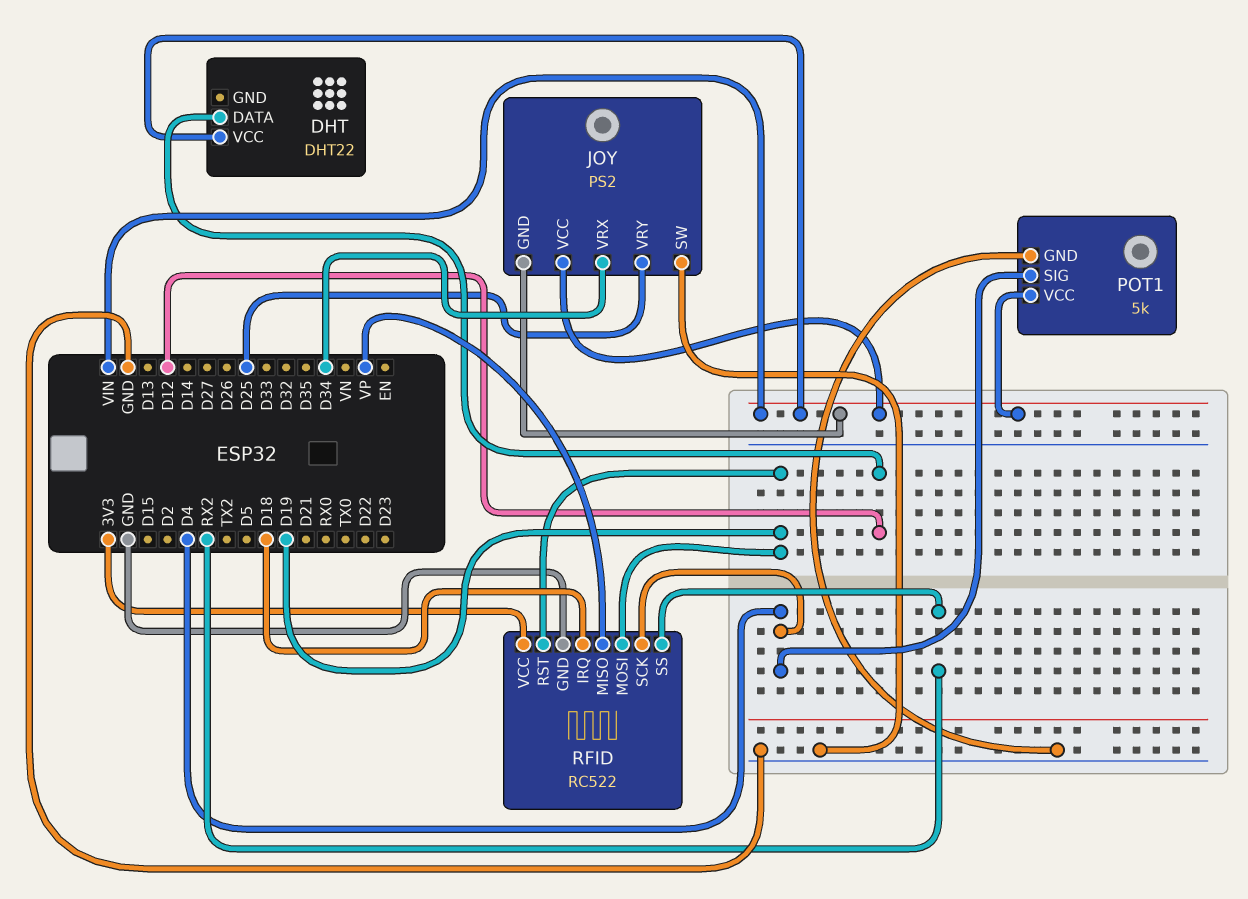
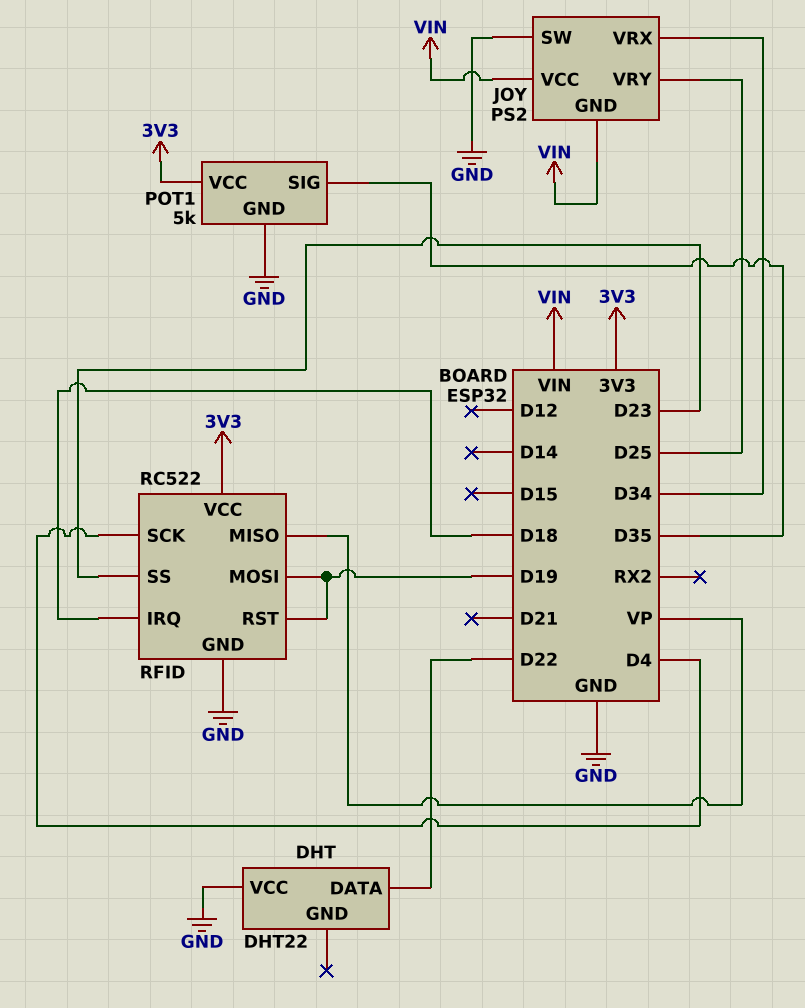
DHT pin DATA: D12 -> D22
DHT pin VCC: VIN -> GND
POT1 pin SIG: D4 -> D35
POT1 pin VCC: VIN -> 3V3
RFID pin SS: RX2 -> D23

